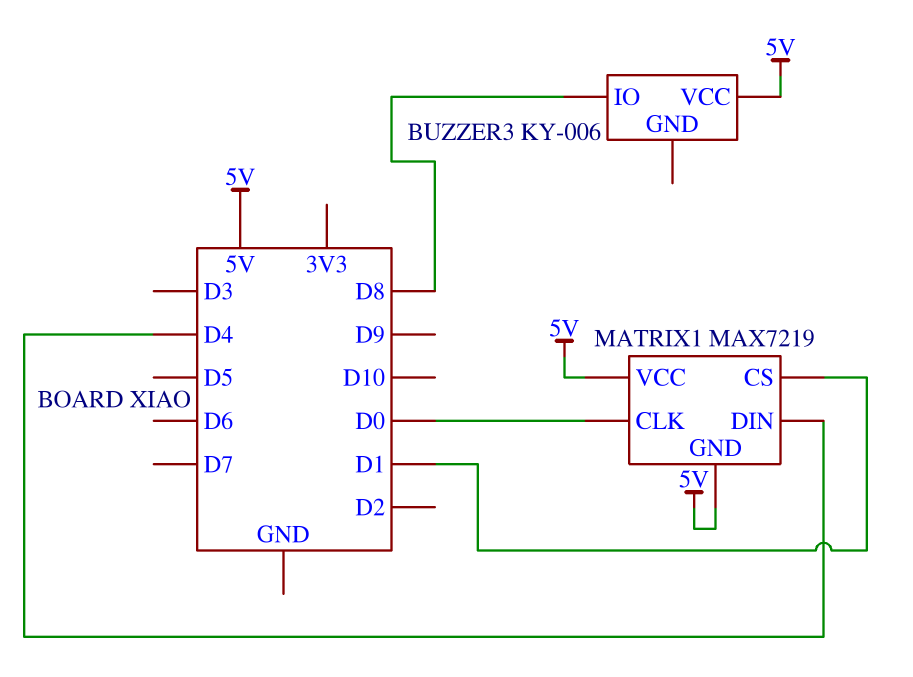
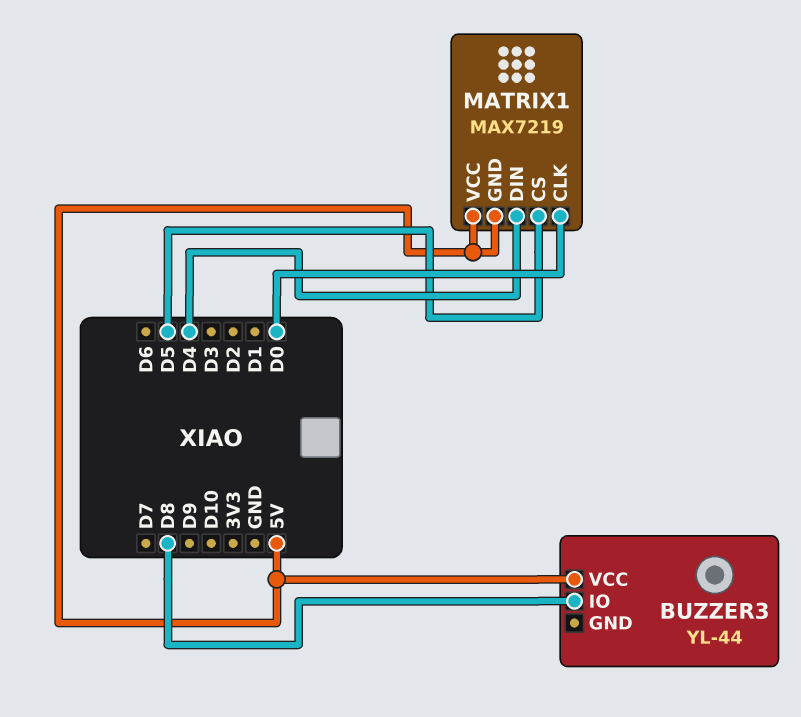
BUZZER3: KY-006 -> YL-44
MATRIX1 pin CS: D1 -> D5

